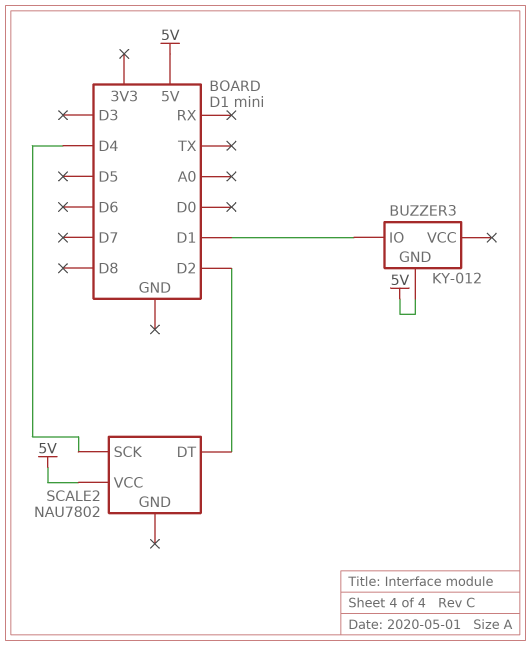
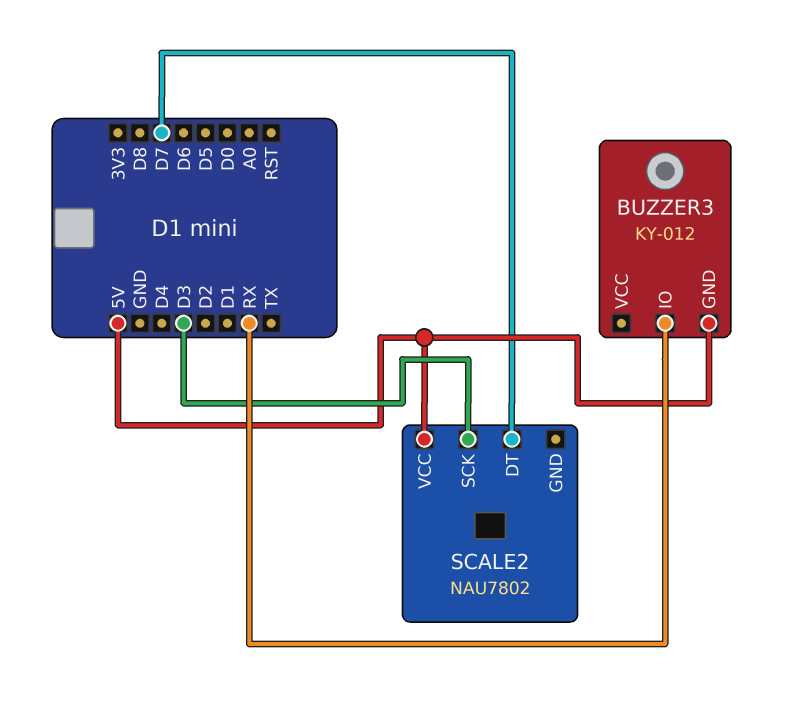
BUZZER3 pin IO: D1 -> RX
SCALE2 pin DT: D2 -> D7
SCALE2 pin SCK: D4 -> D3

